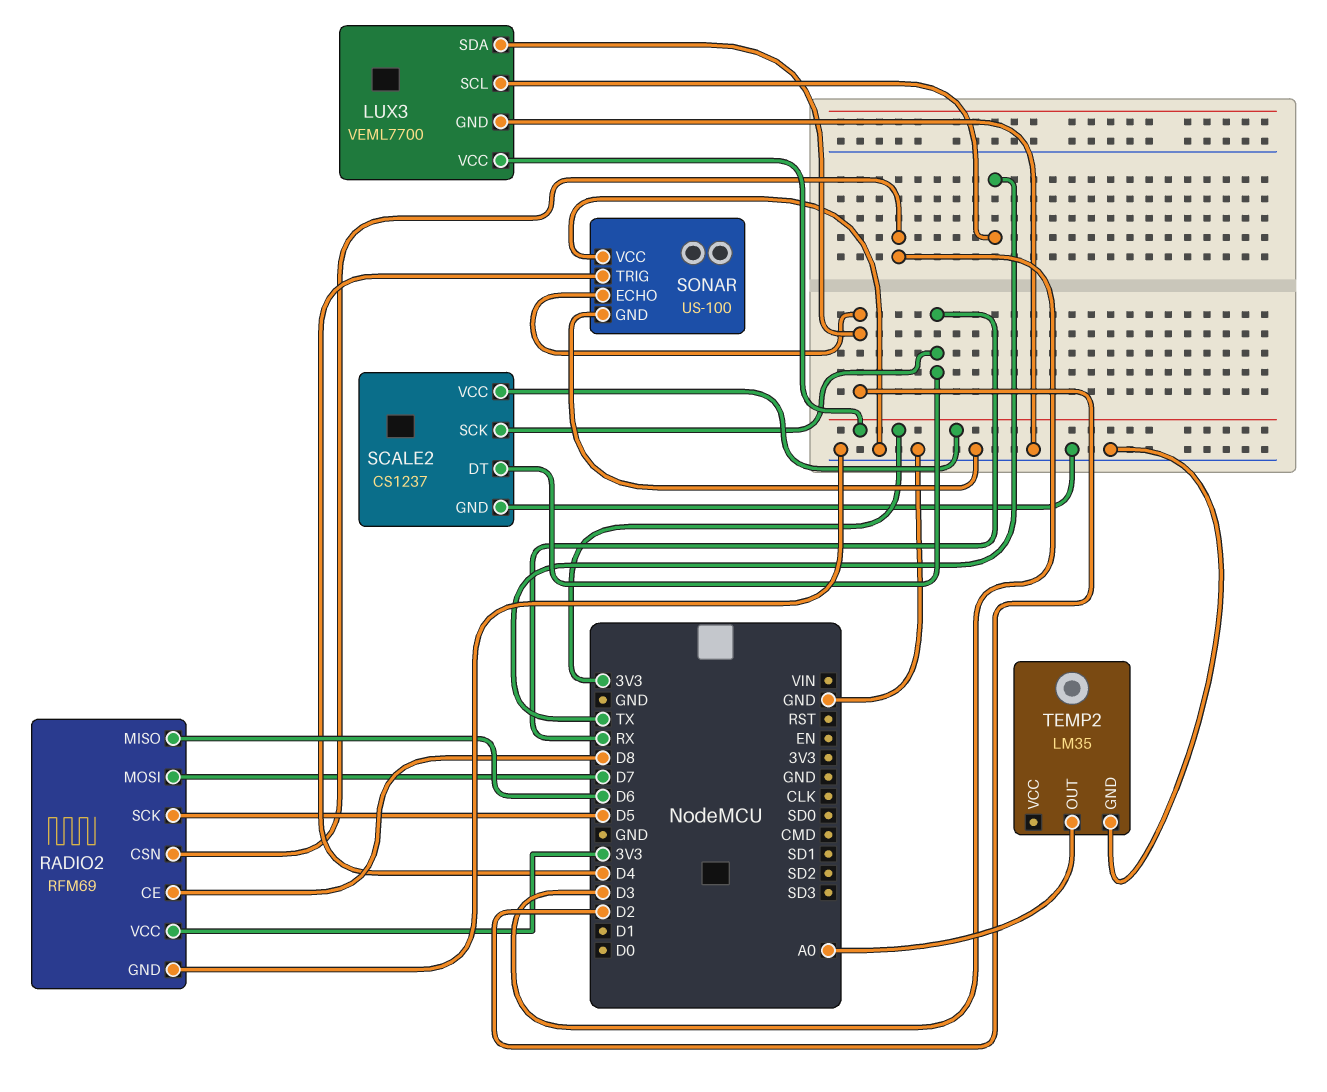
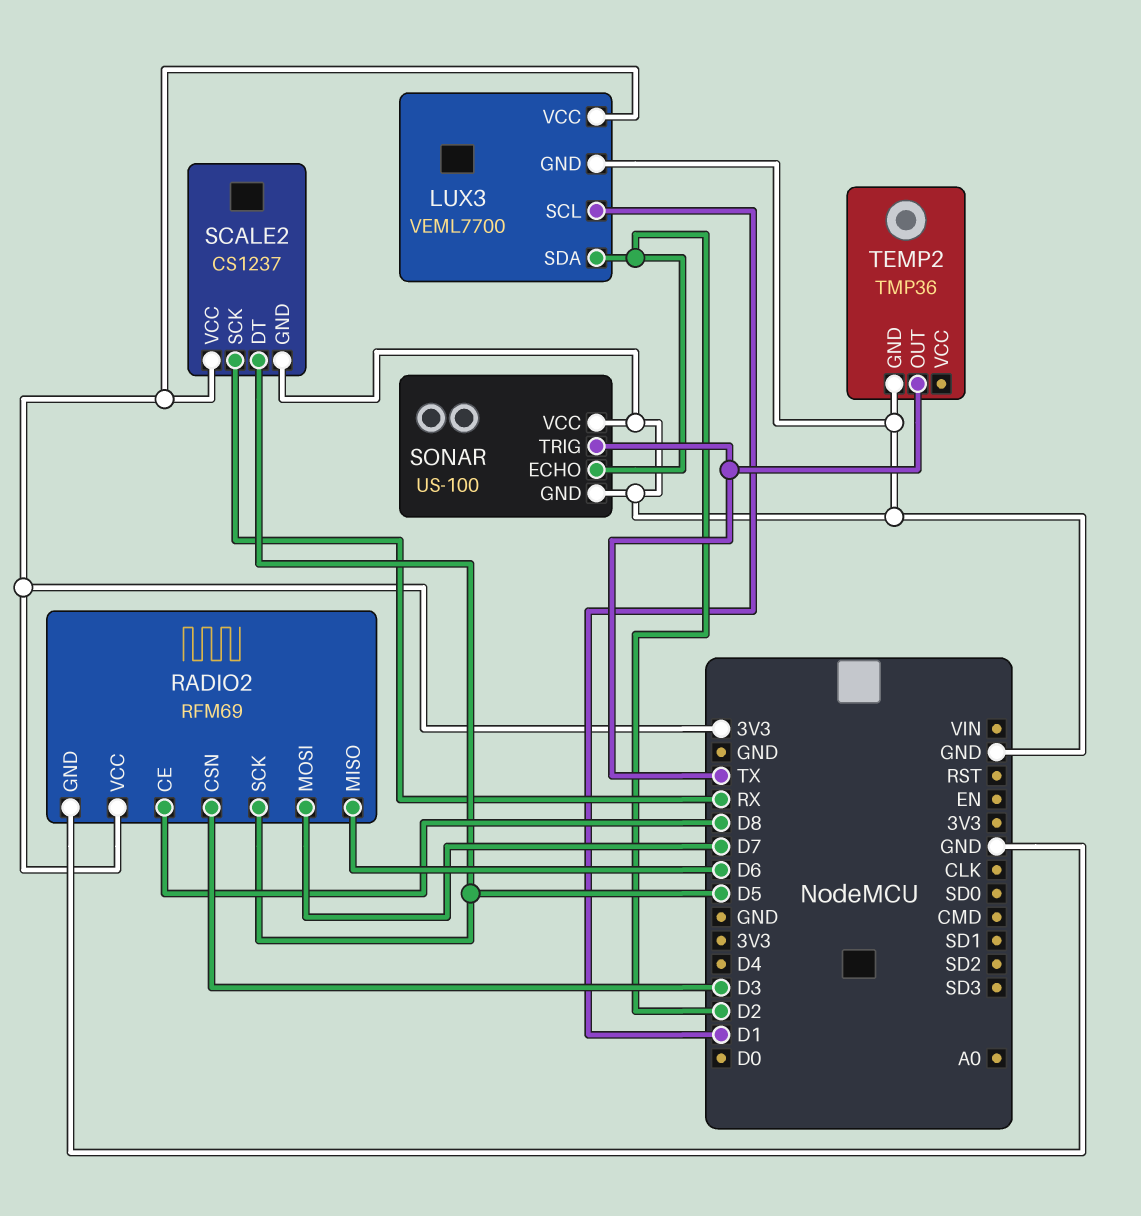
LUX3 pin SCL: TX -> D1
SCALE2 pin DT: RX -> D5
SONAR pin TRIG: D4 -> TX
TEMP2: LM35 -> TMP36
TEMP2 pin OUT: A0 -> TX

